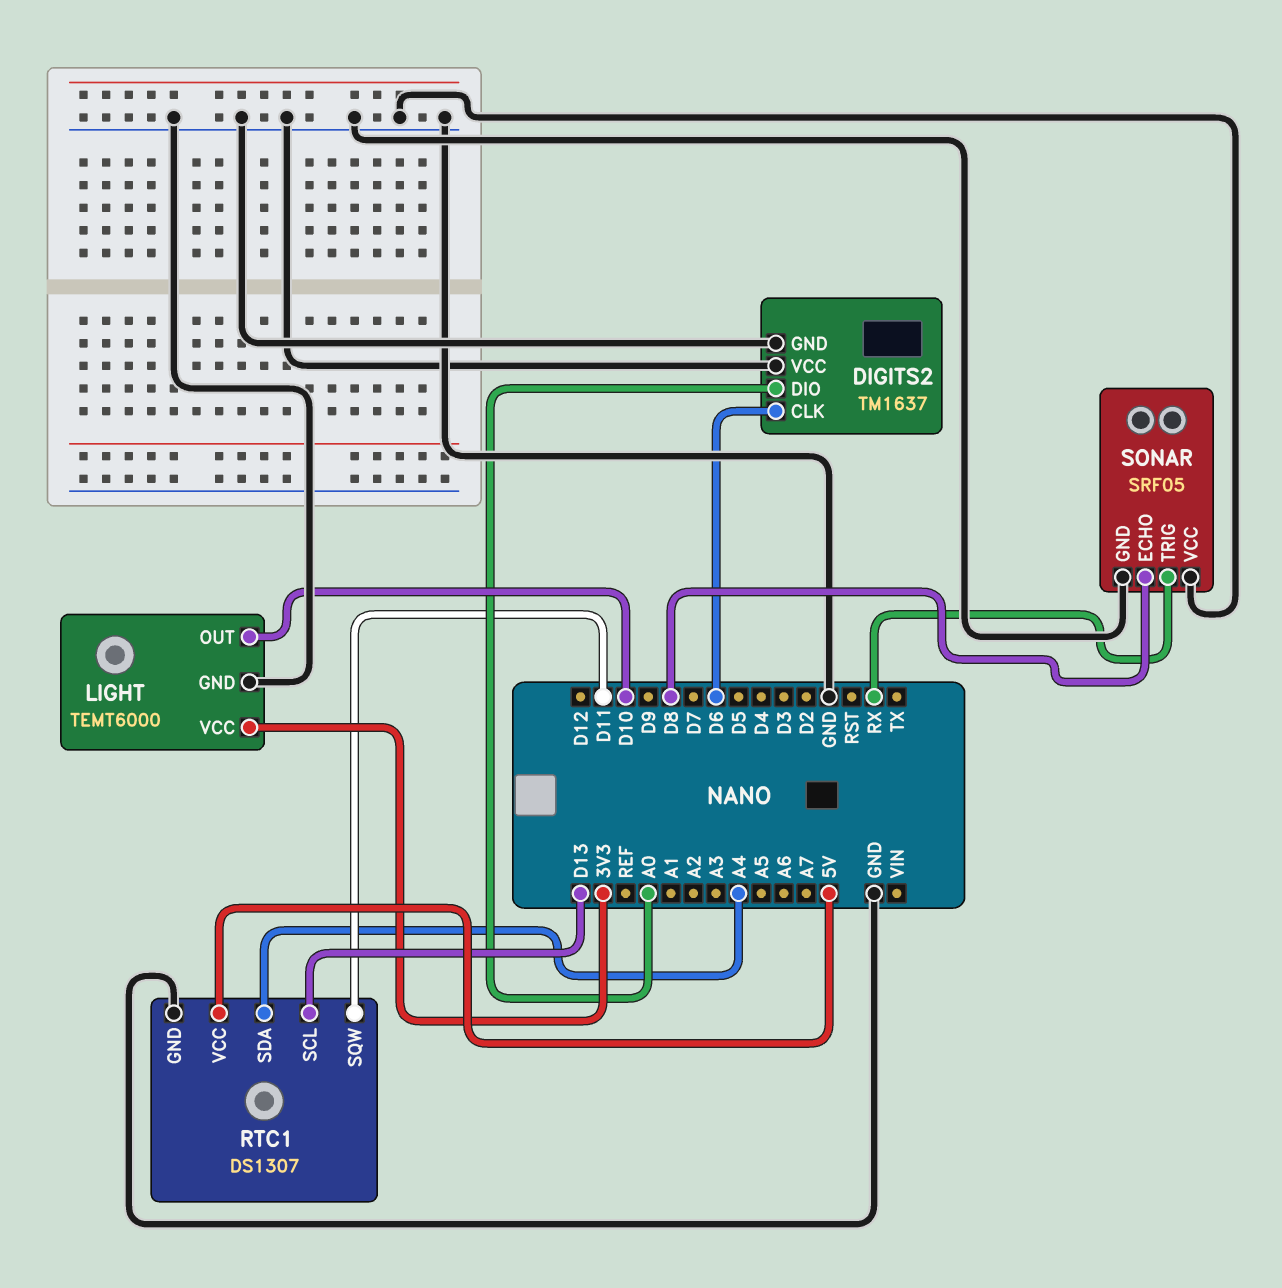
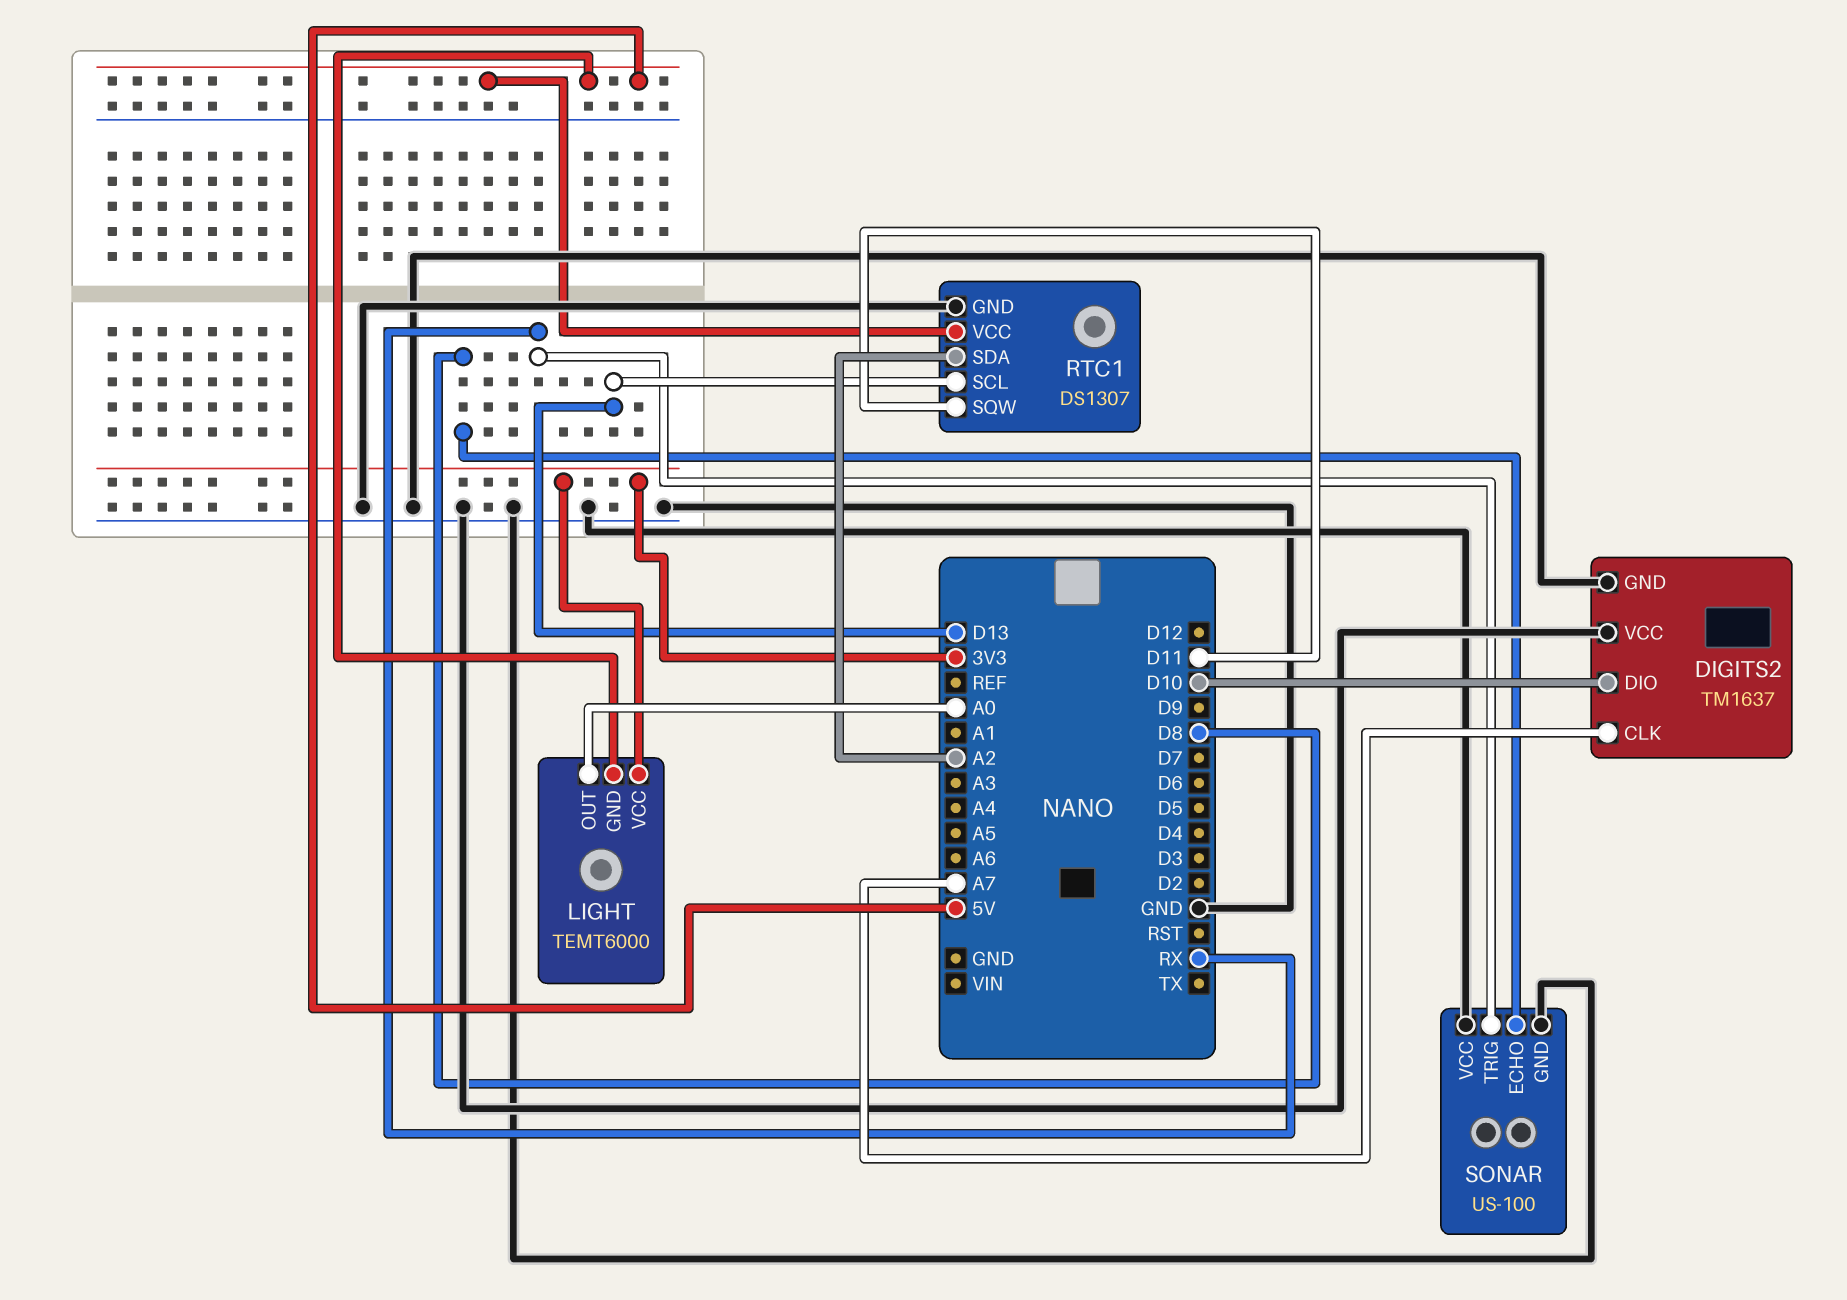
DIGITS2 pin CLK: D6 -> A7
DIGITS2 pin DIO: A0 -> D10
LIGHT pin GND: GND -> 5V
LIGHT pin OUT: D10 -> A0
RTC1 pin SDA: A4 -> A2
SONAR: SRF05 -> US-100

